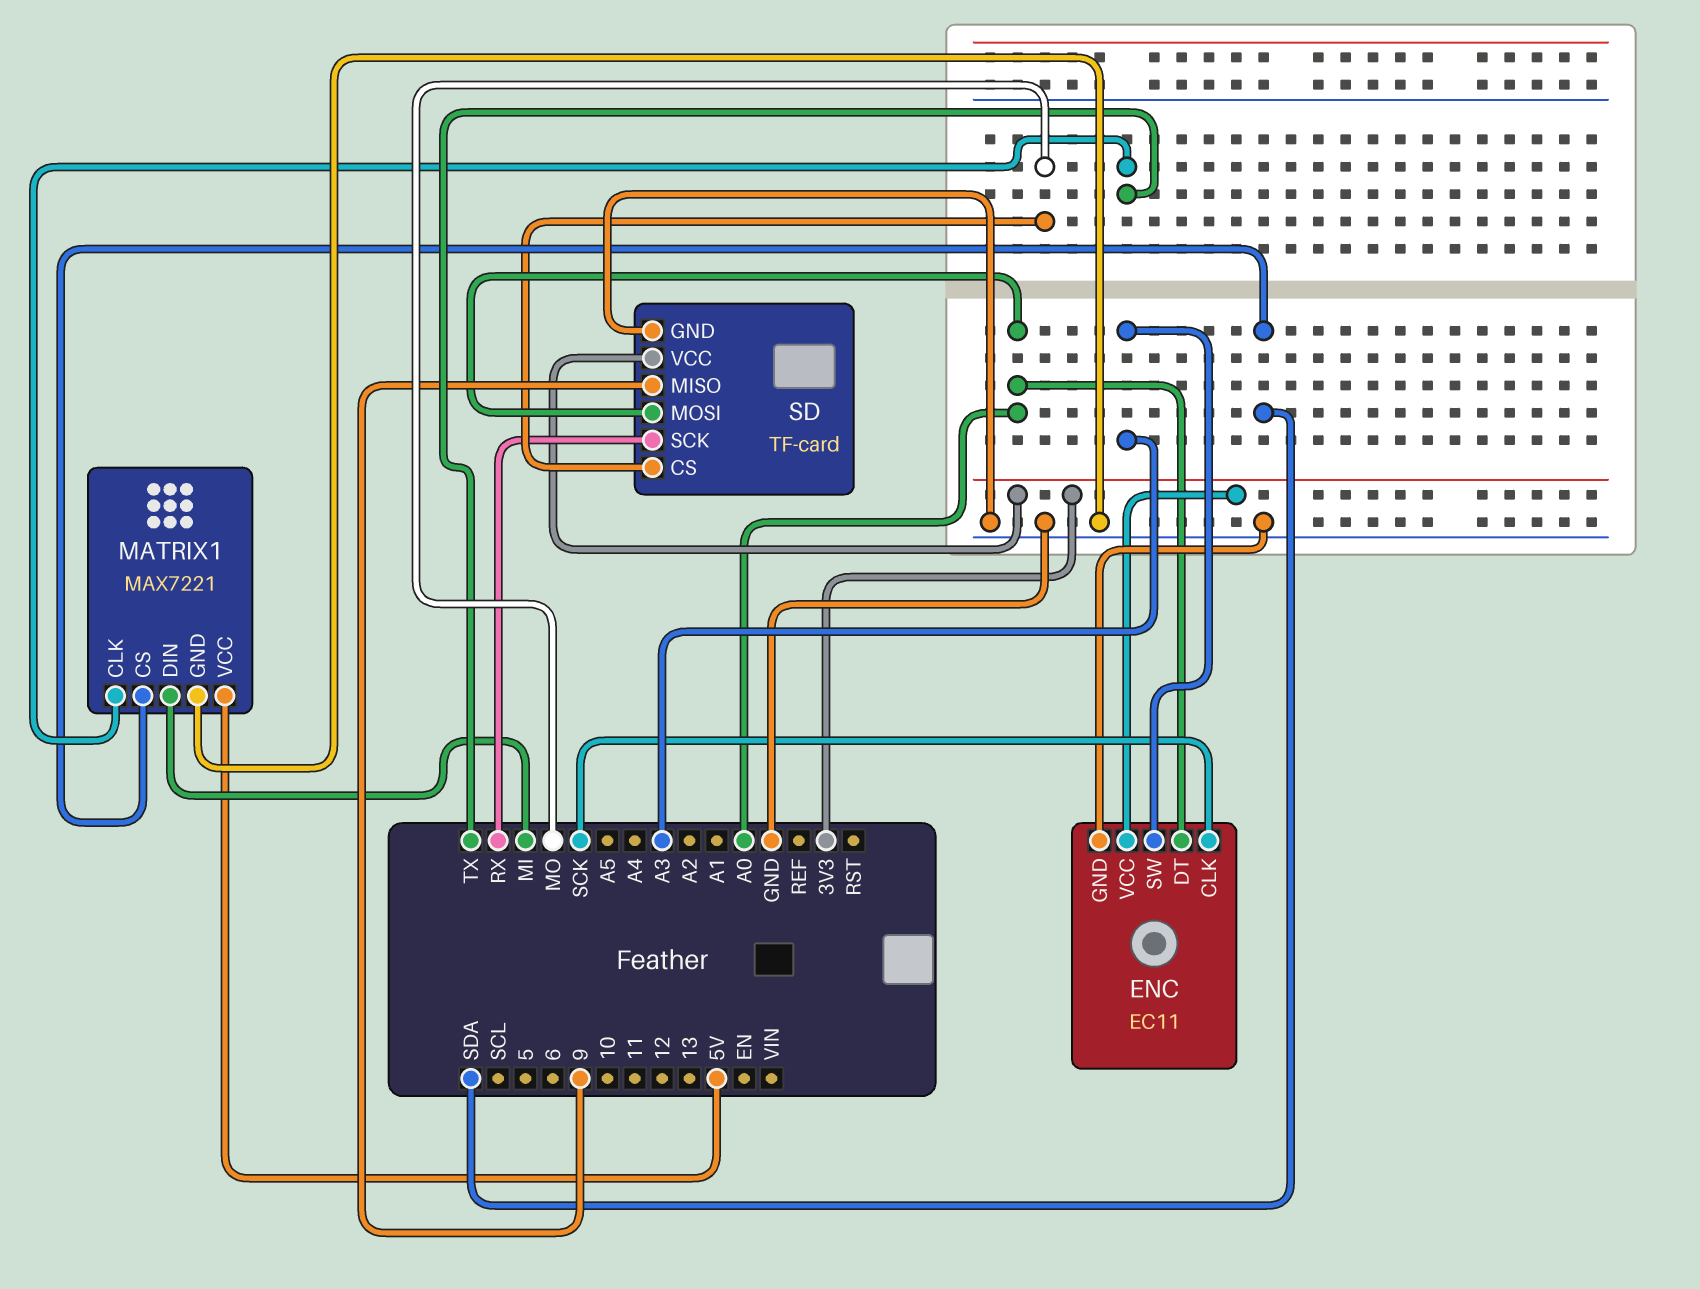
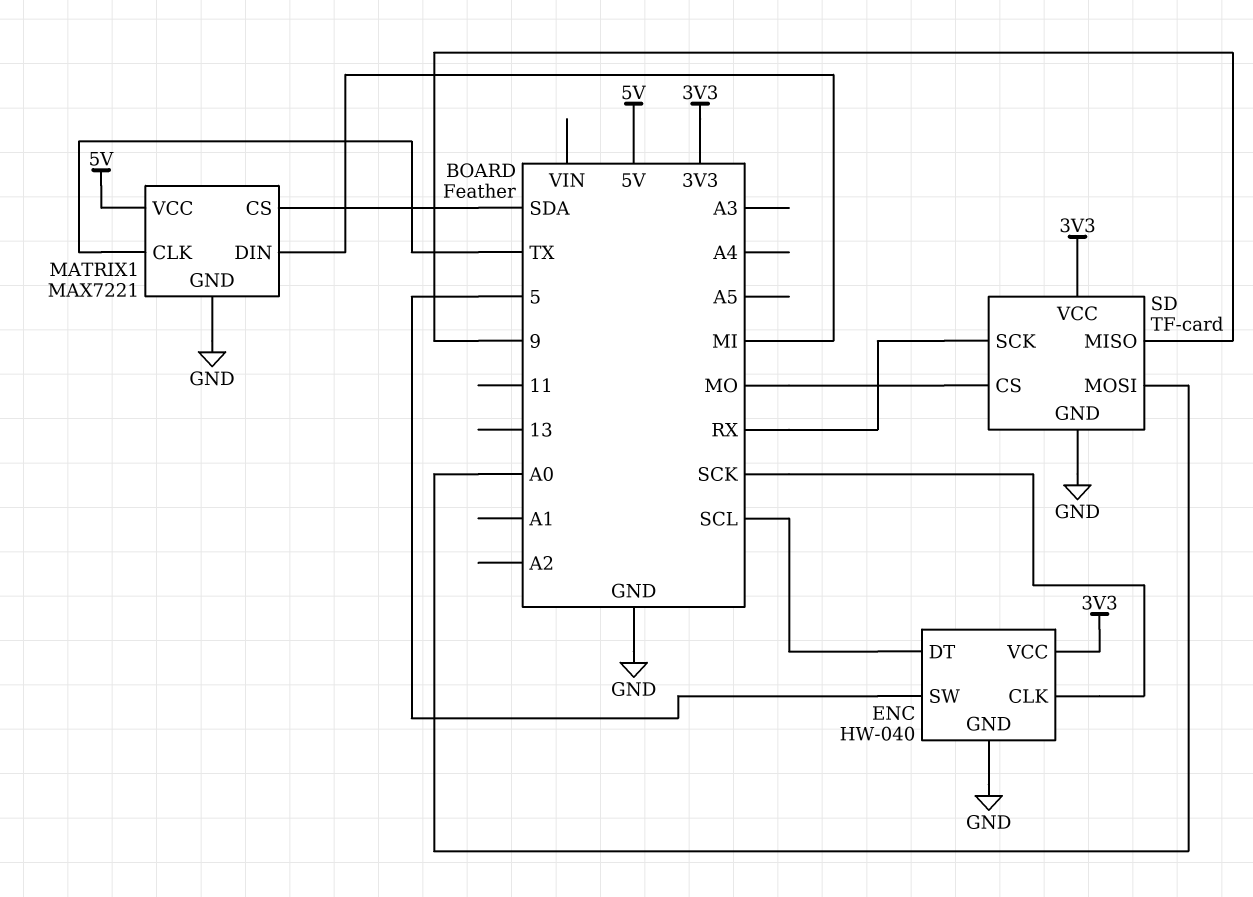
ENC: EC11 -> HW-040
ENC pin DT: A0 -> SCL
ENC pin SW: A3 -> 5

